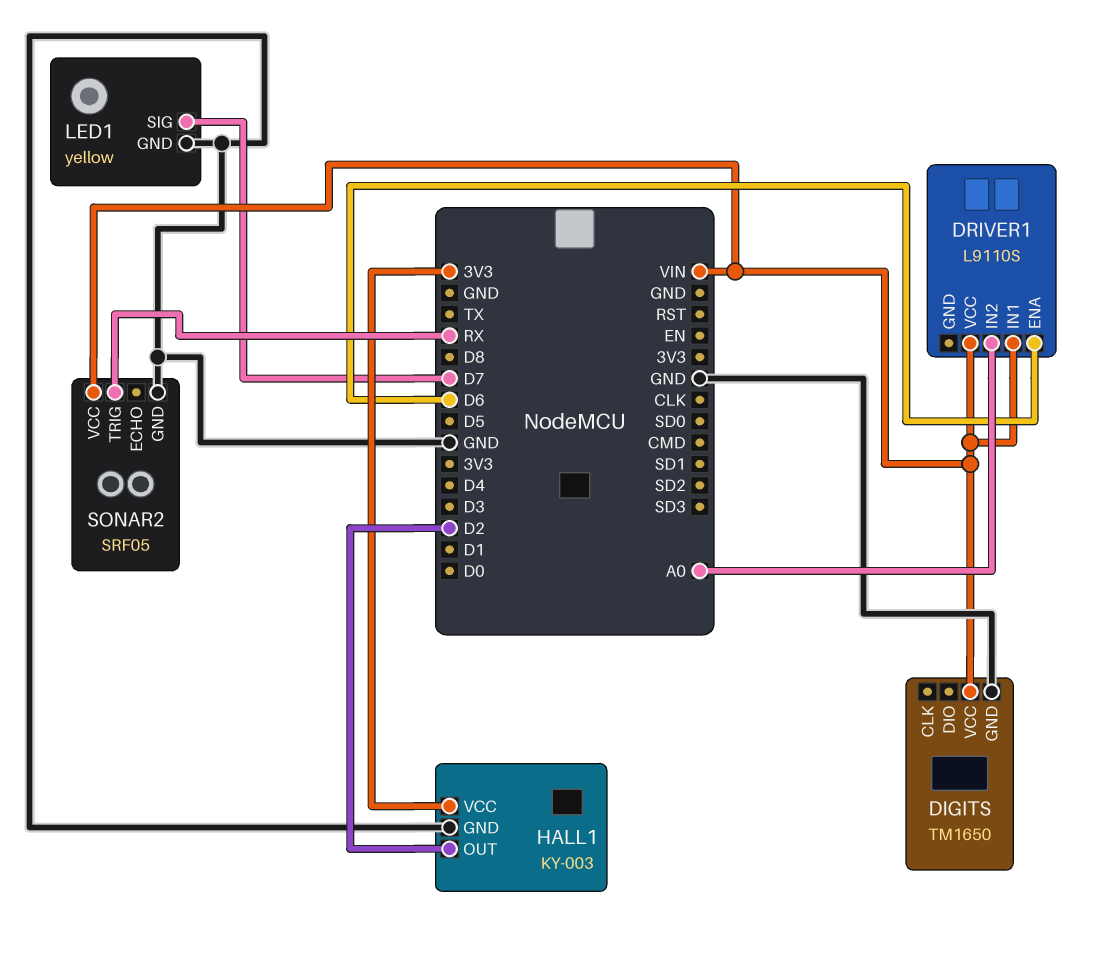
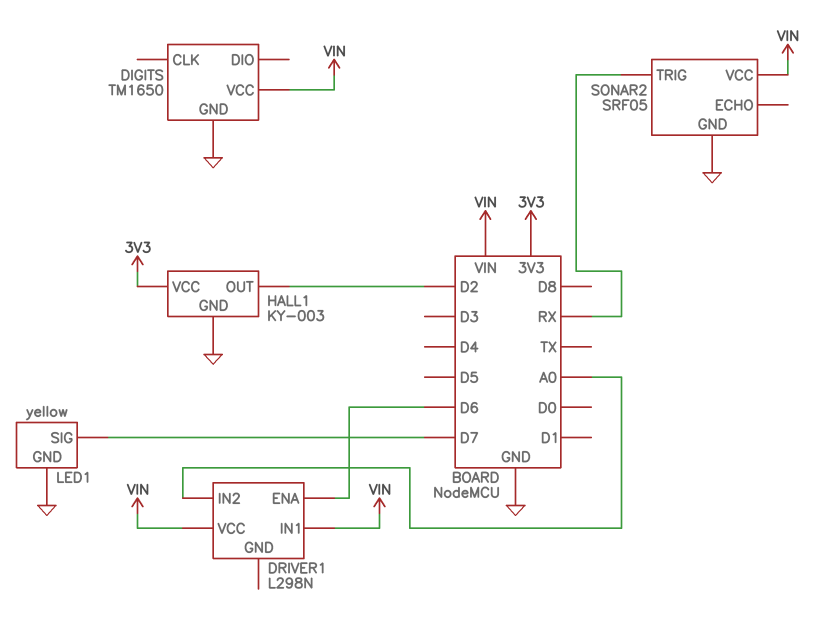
DRIVER1: L9110S -> L298N

